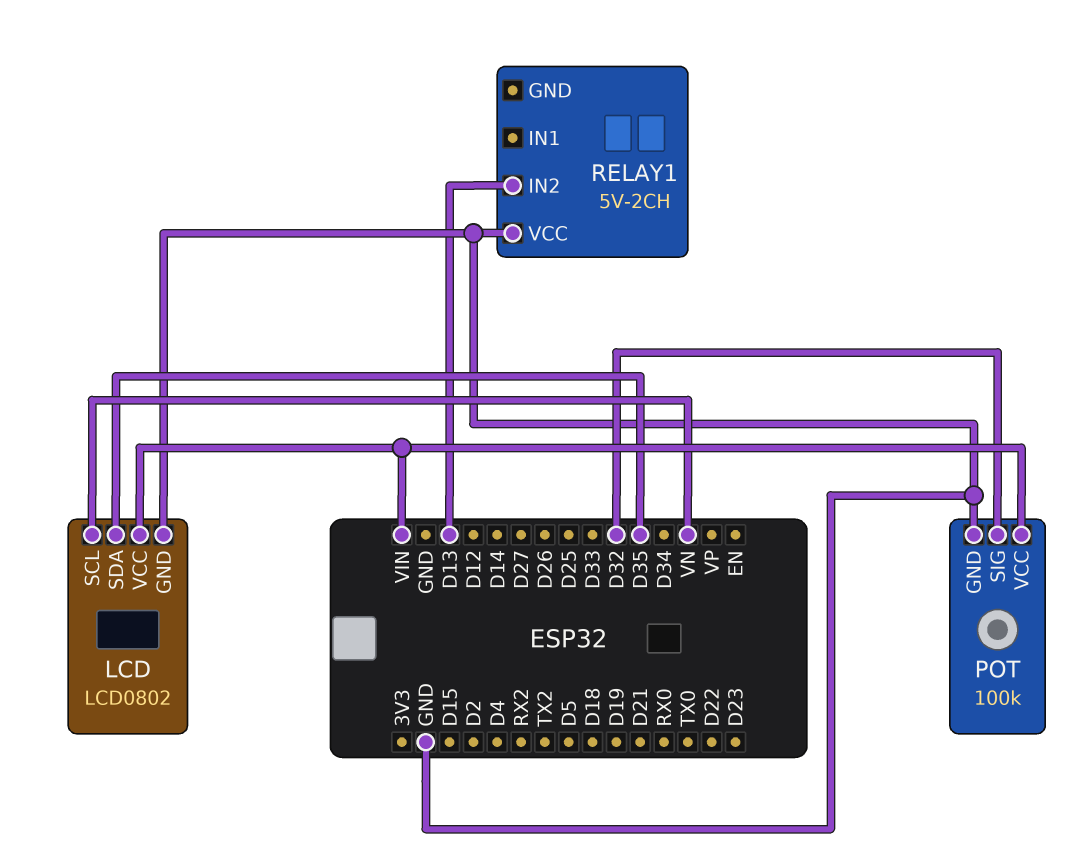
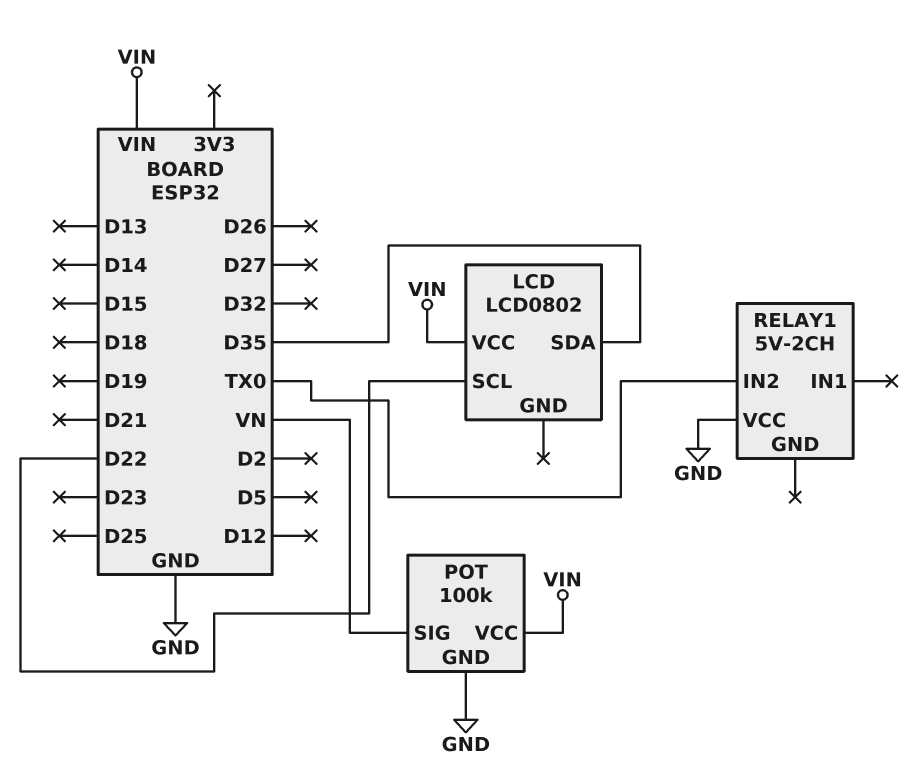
LCD pin GND: GND -> none
LCD pin SCL: VN -> D22
POT pin SIG: D32 -> VN
RELAY1 pin IN2: D13 -> TX0

